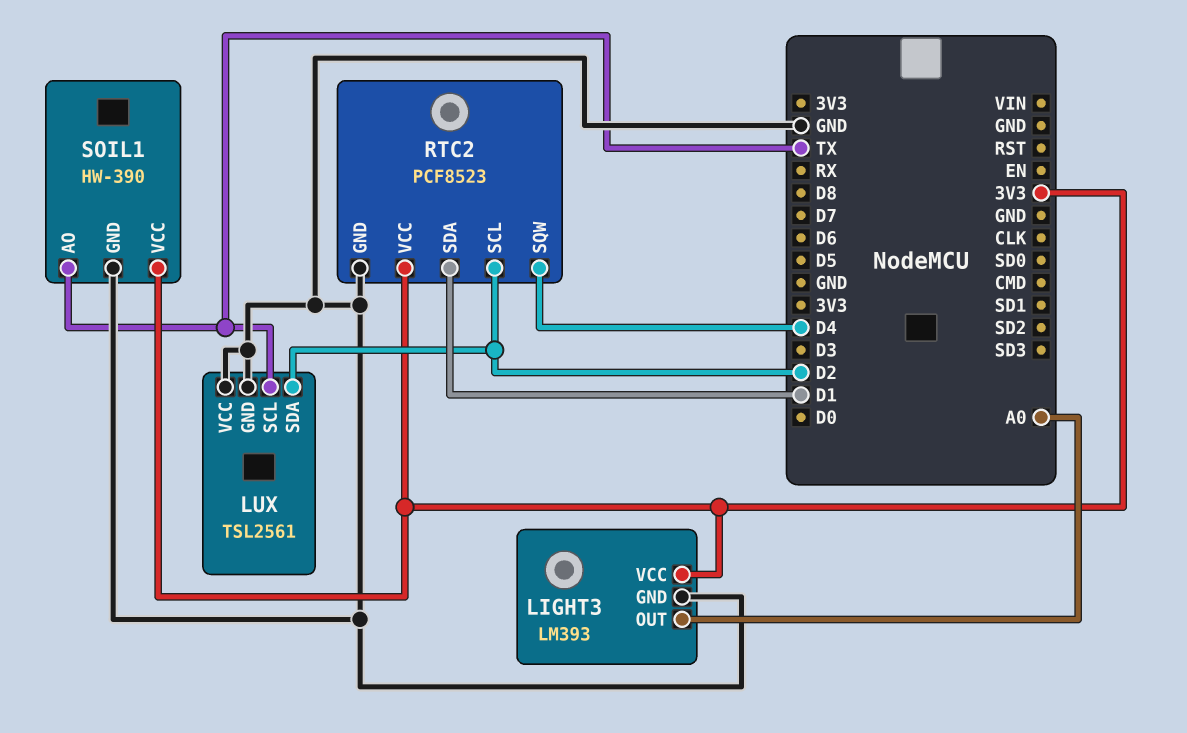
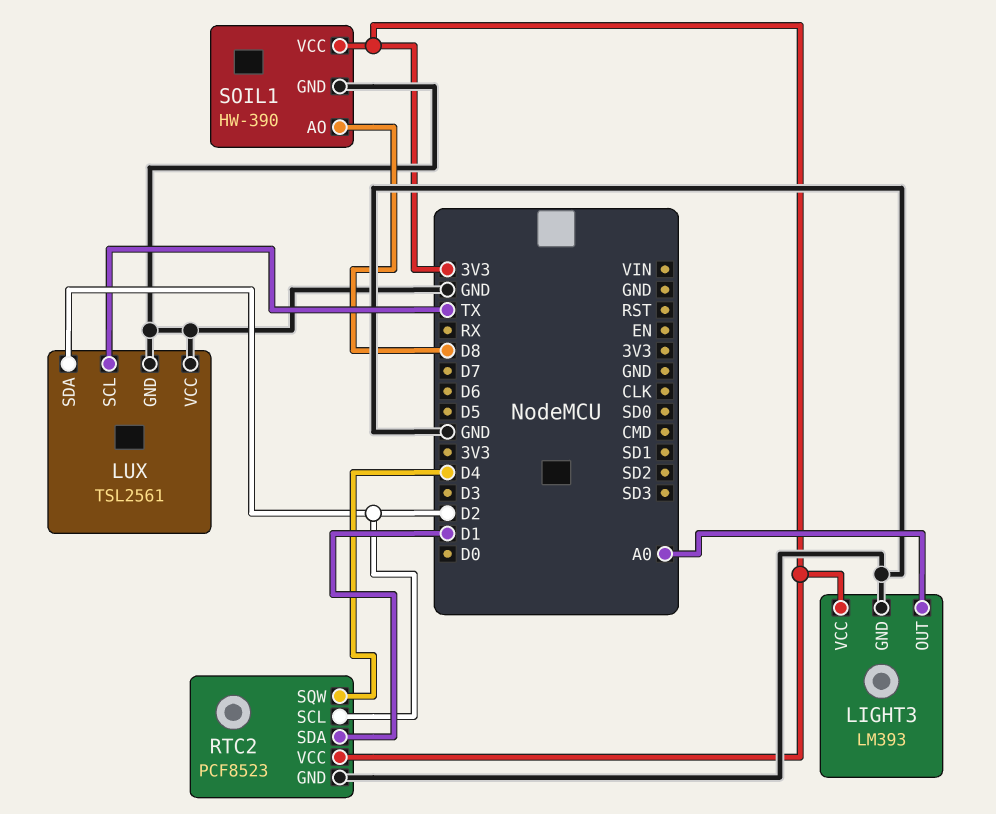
SOIL1 pin AO: TX -> D8

